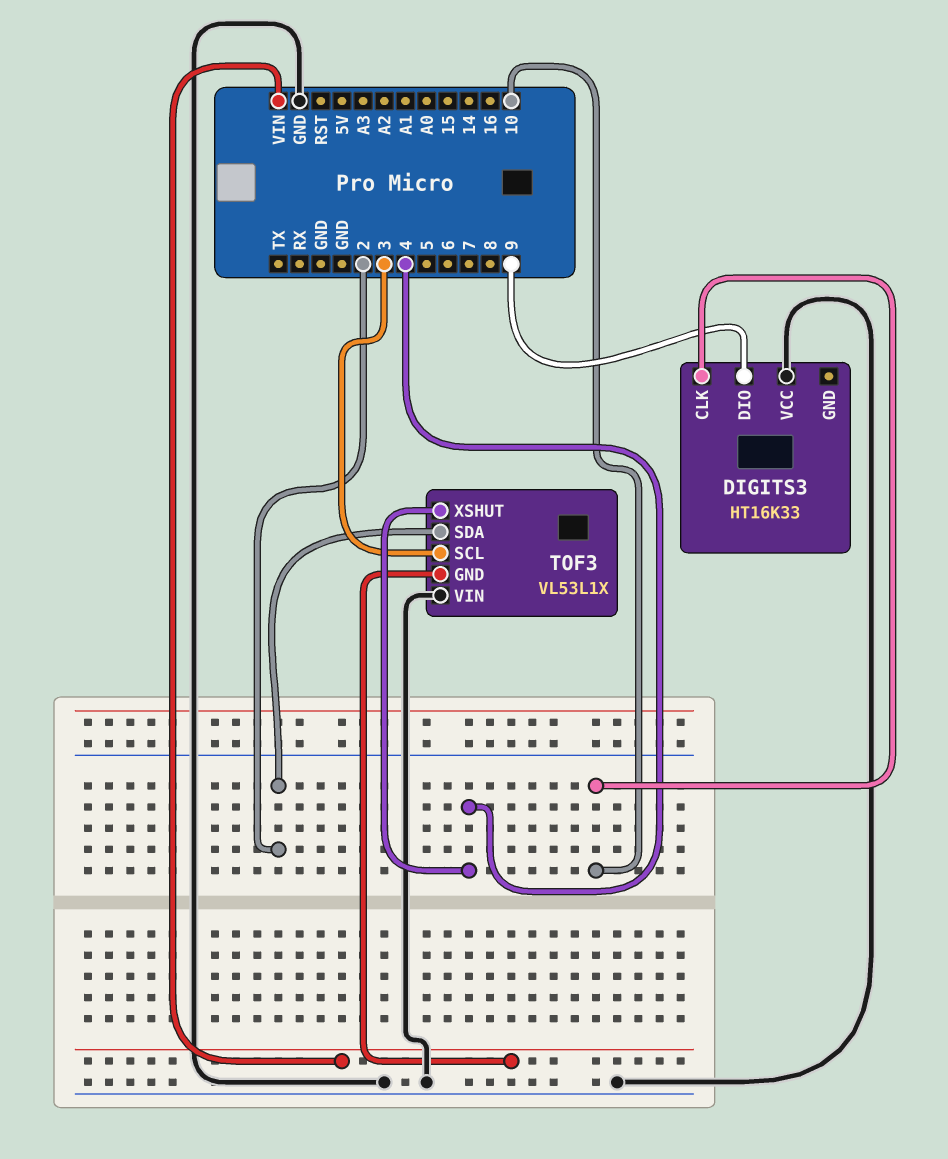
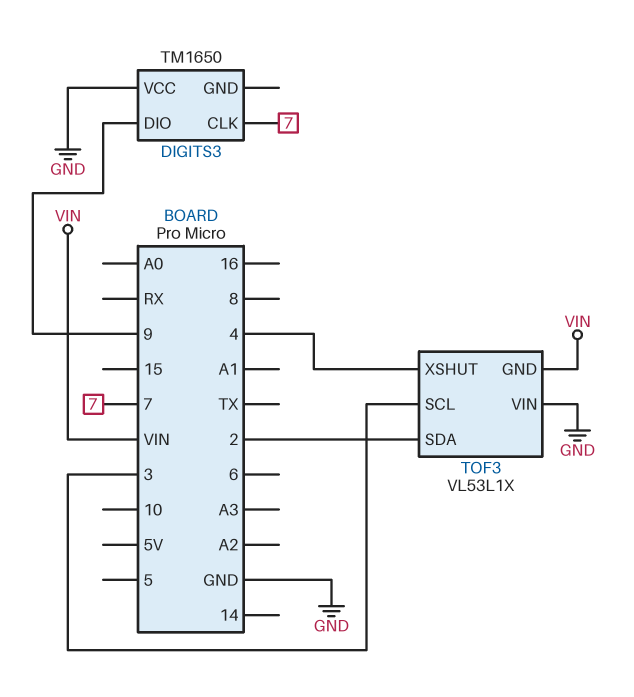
DIGITS3: HT16K33 -> TM1650
DIGITS3 pin CLK: 10 -> 7

